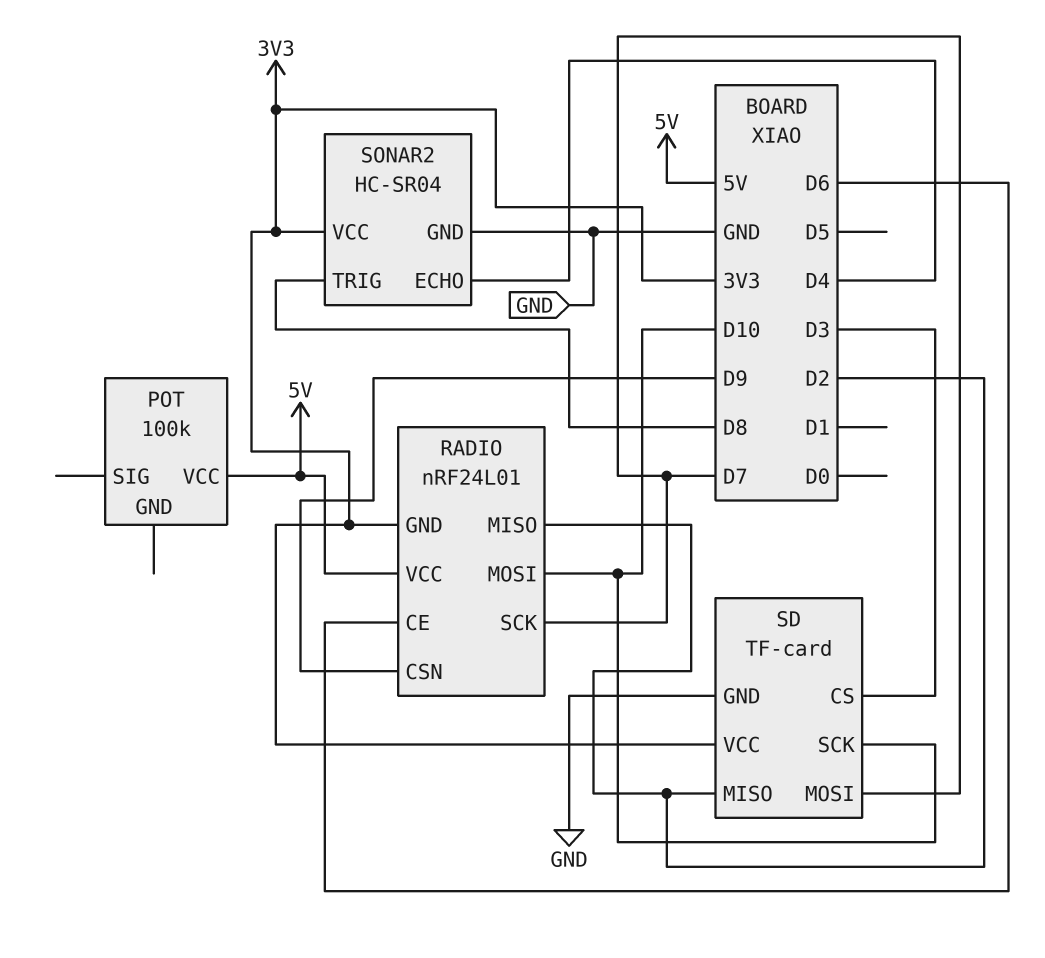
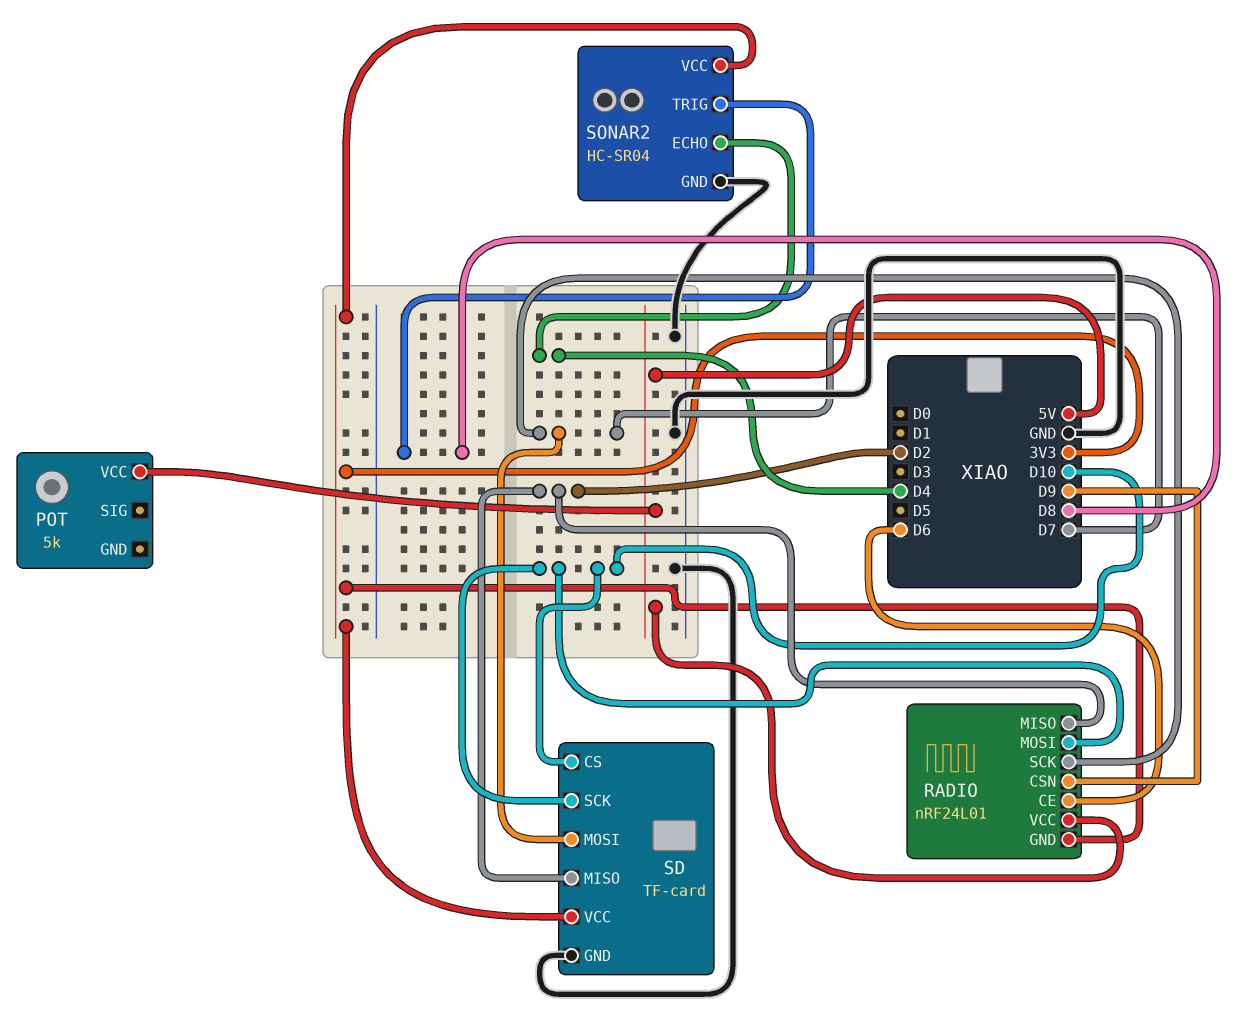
POT: 100k -> 5k
SD pin CS: D3 -> D10

